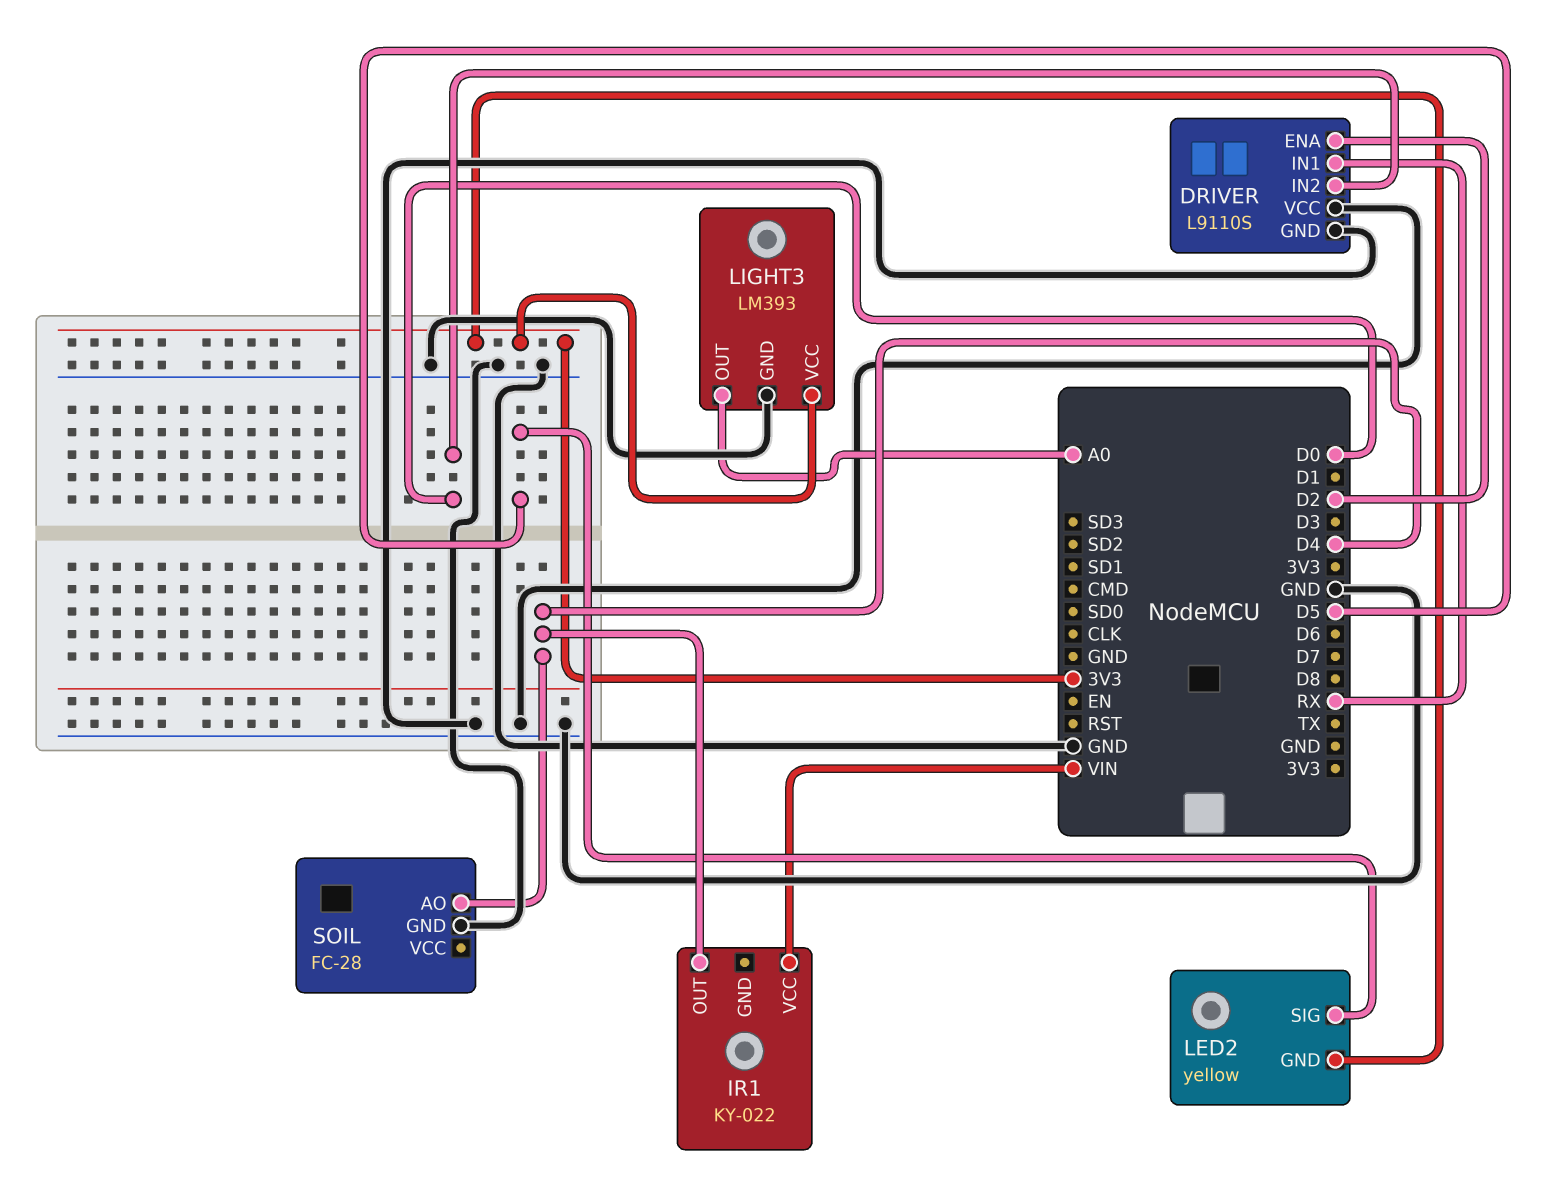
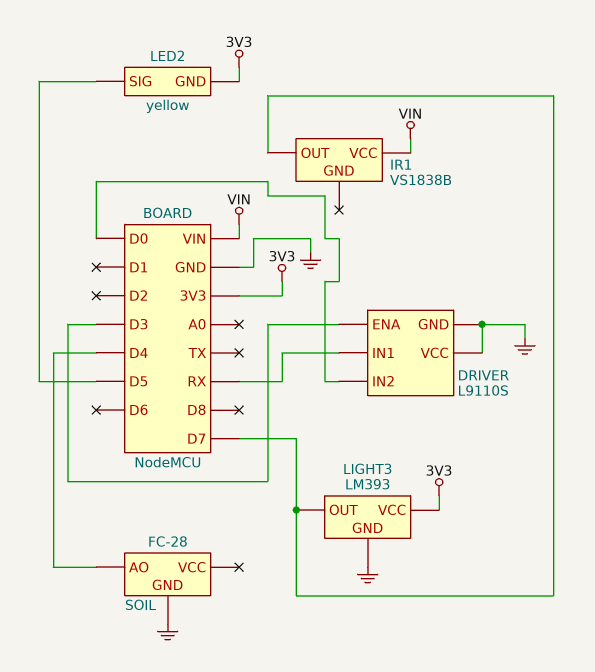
DRIVER pin ENA: D2 -> D3
IR1: KY-022 -> VS1838B
IR1 pin OUT: D4 -> D7
LIGHT3 pin OUT: A0 -> D7

